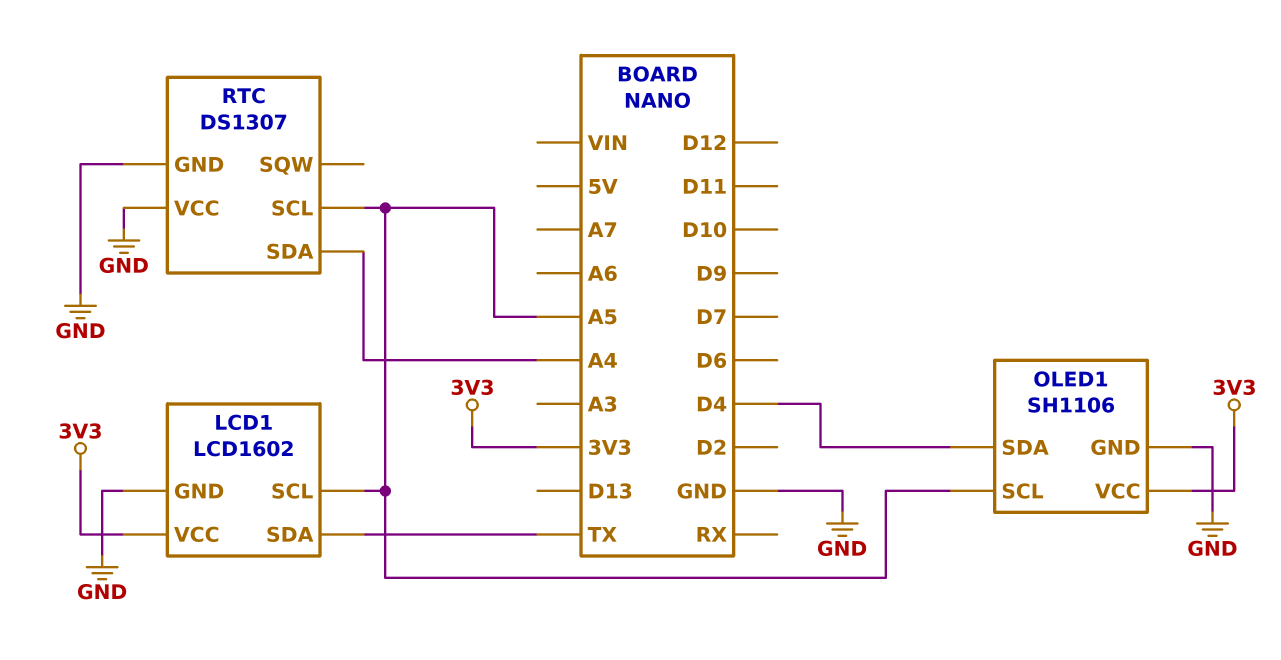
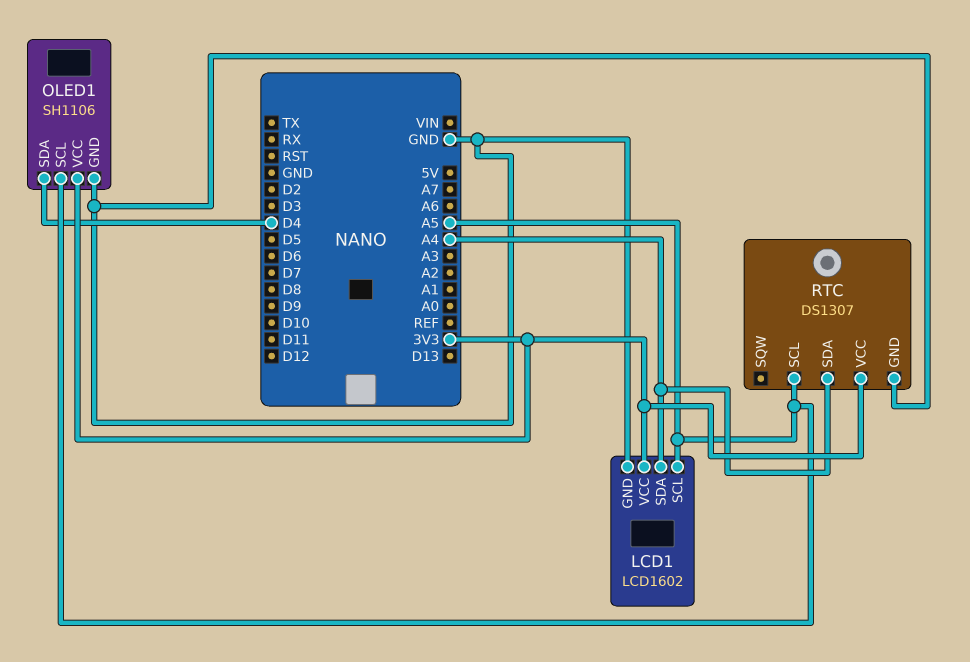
LCD1 pin SDA: TX -> A4
RTC pin VCC: GND -> 3V3

